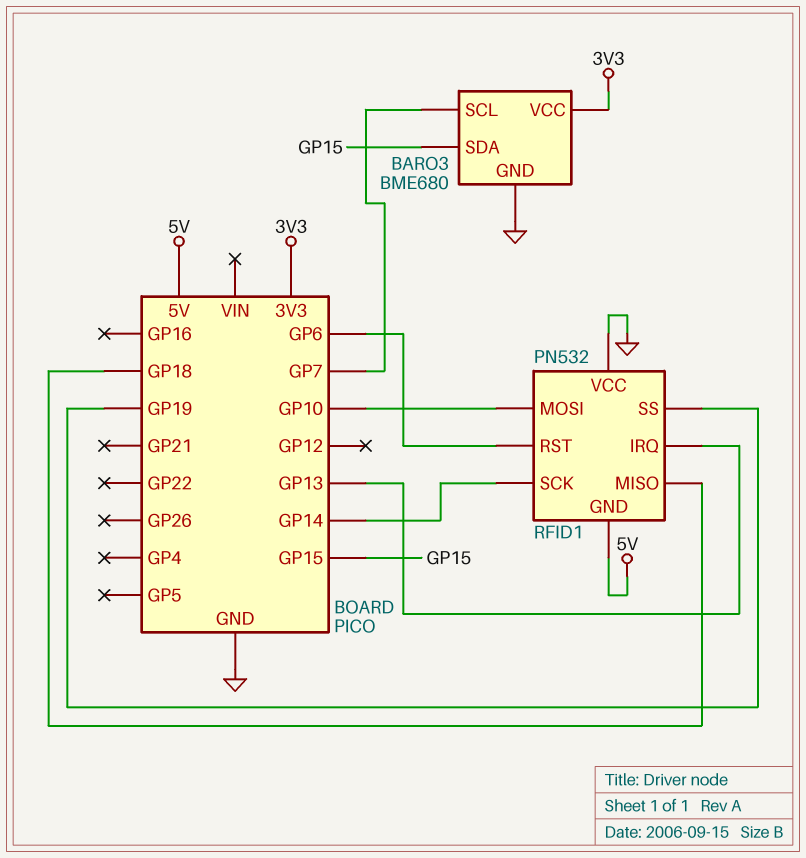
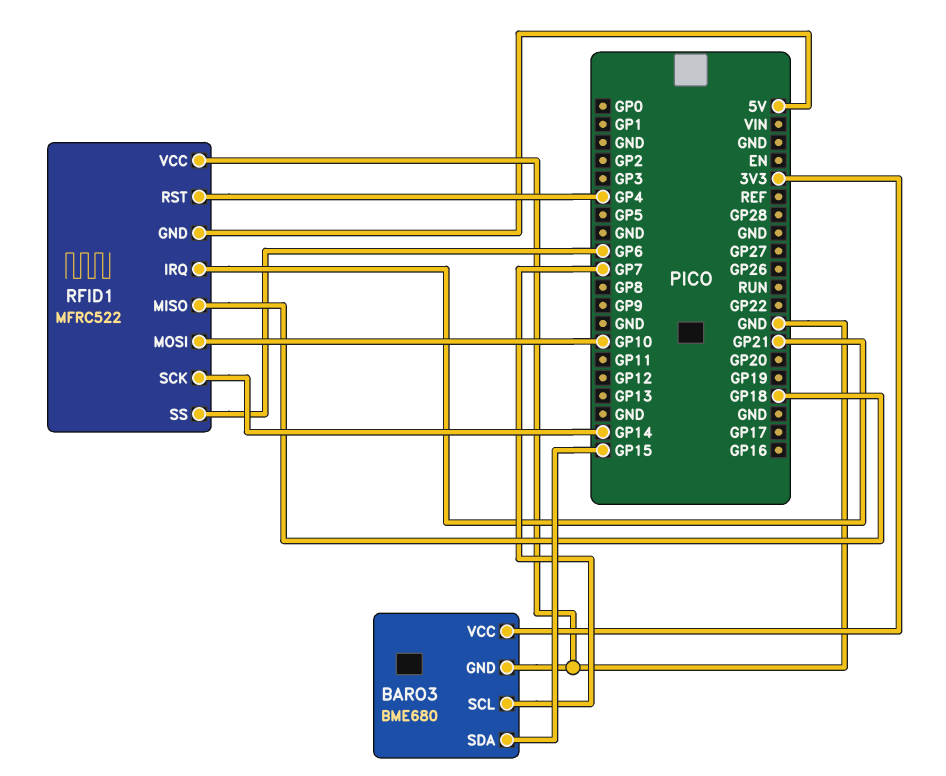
RFID1: PN532 -> MFRC522
RFID1 pin IRQ: GP13 -> GP21
RFID1 pin RST: GP6 -> GP4
RFID1 pin SS: GP19 -> GP6

